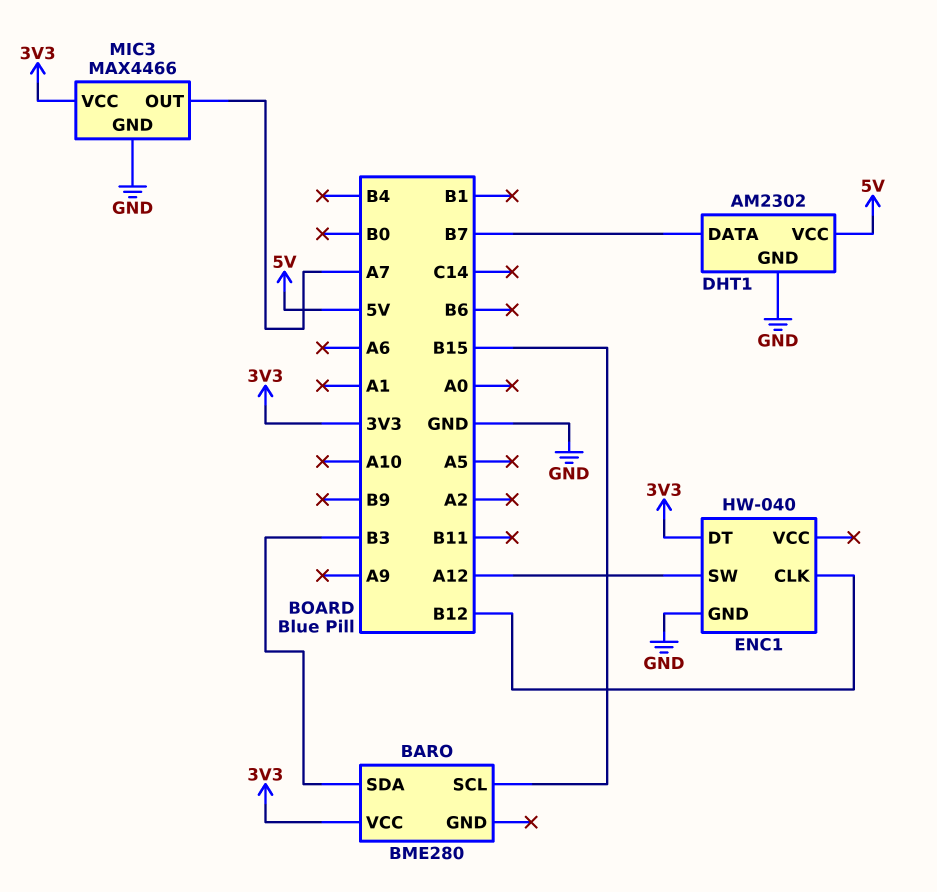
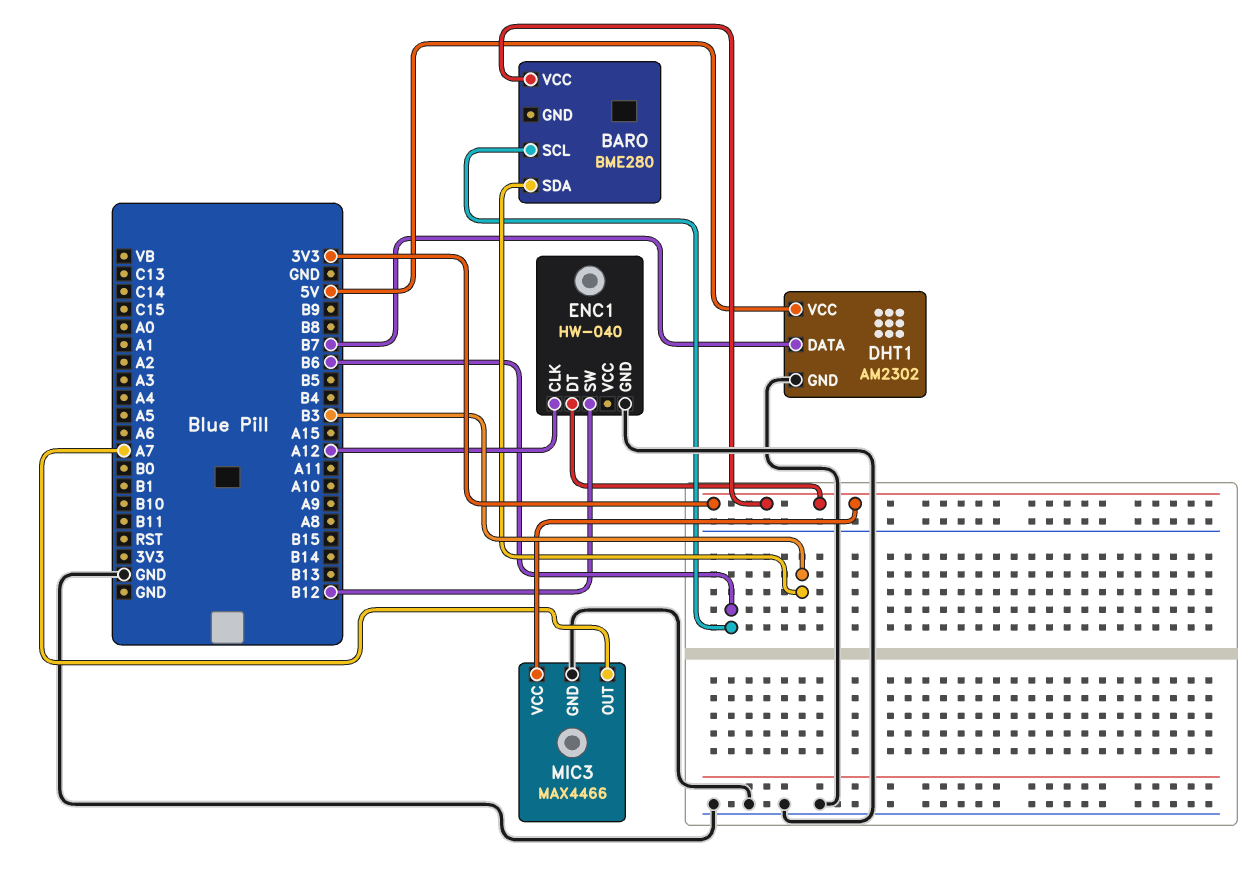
BARO pin SCL: B15 -> B6
ENC1 pin CLK: B12 -> A12
ENC1 pin SW: A12 -> B12

